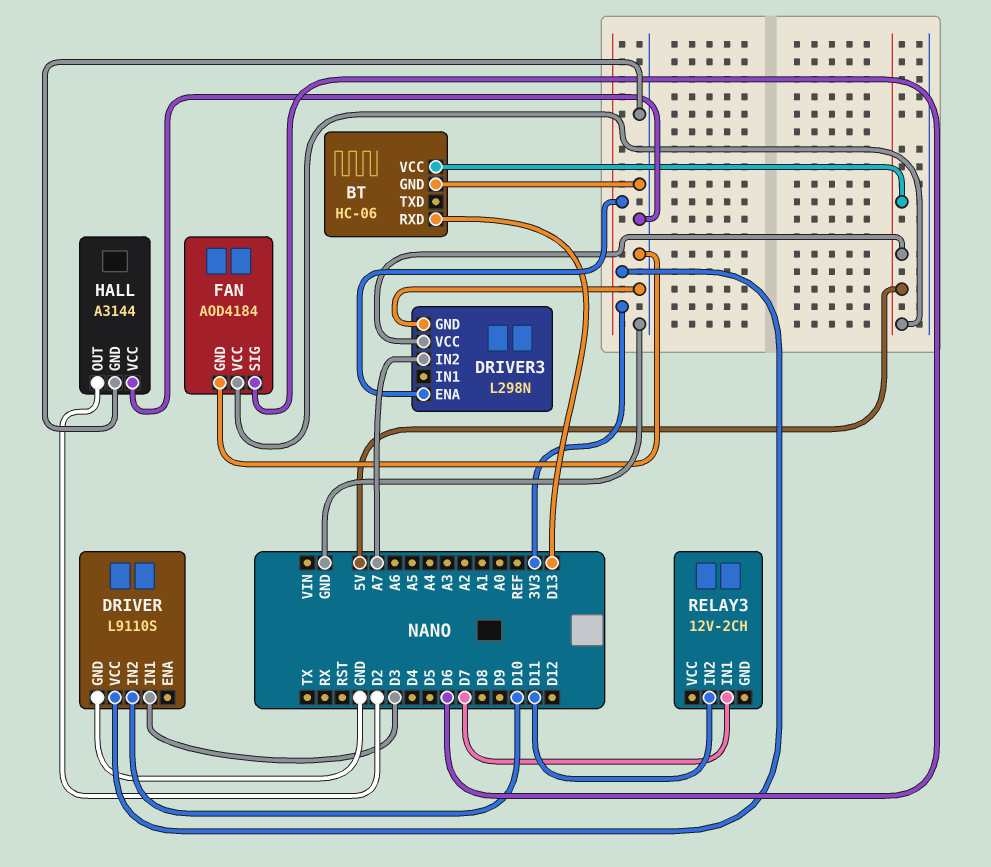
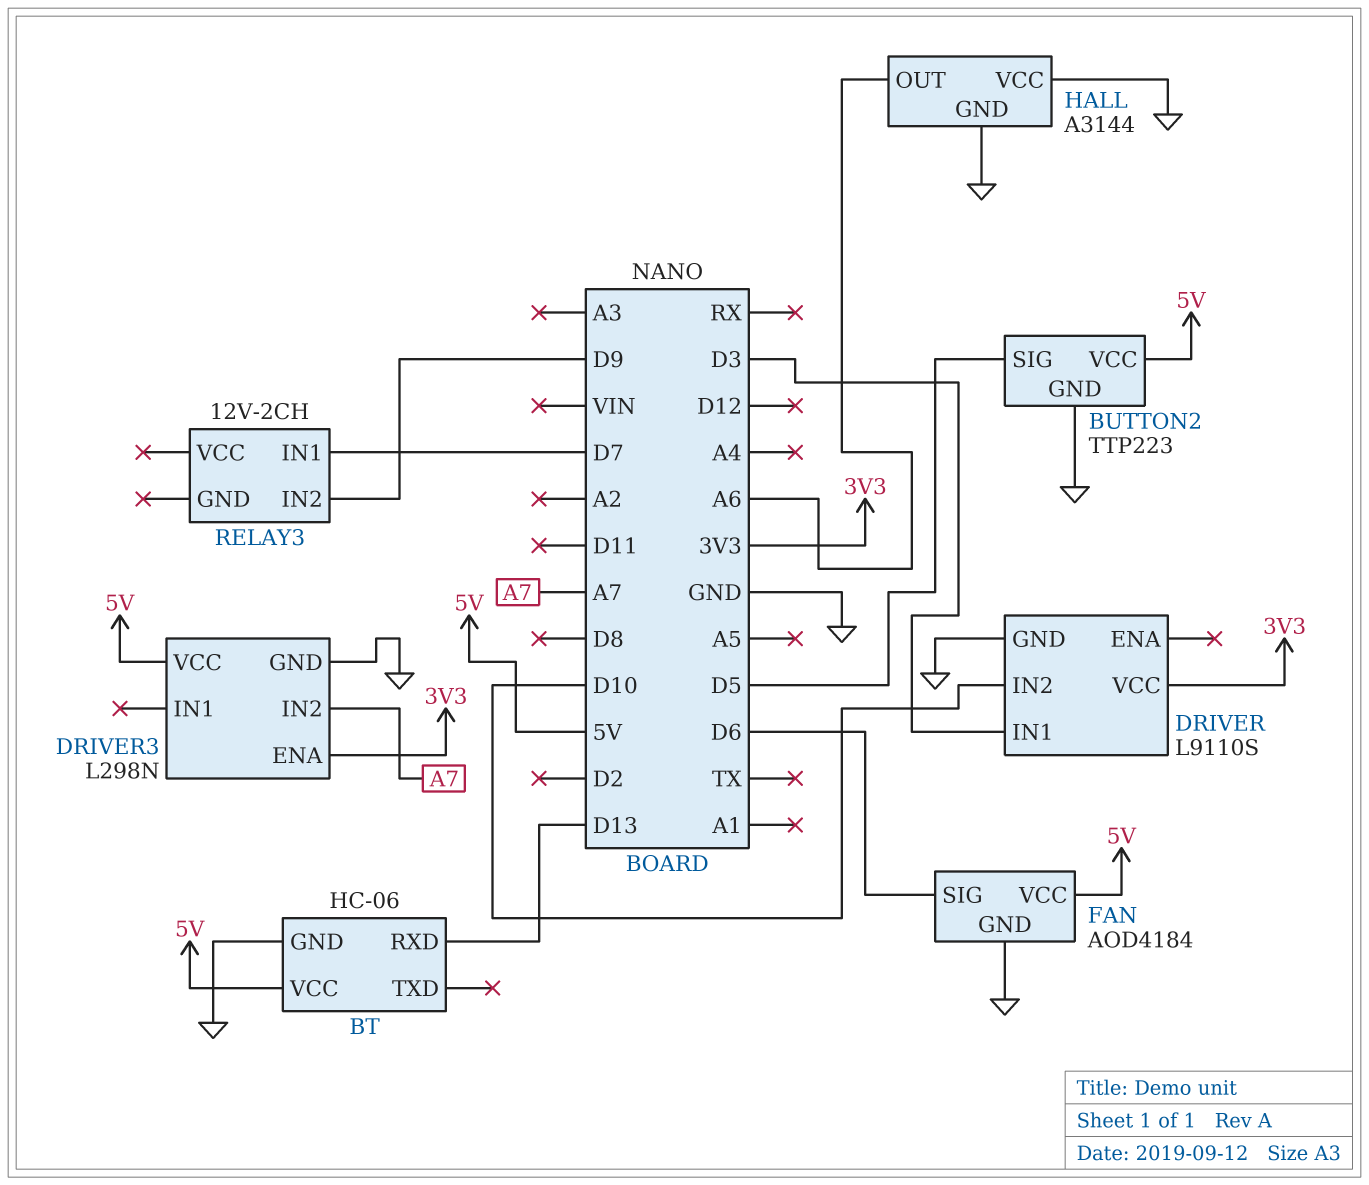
BUTTON2: none -> TTP223
BUTTON2 pin GND: none -> GND
BUTTON2 pin SIG: none -> D5
BUTTON2 pin VCC: none -> 5V
HALL pin OUT: D2 -> A6
RELAY3 pin IN2: D11 -> D9

